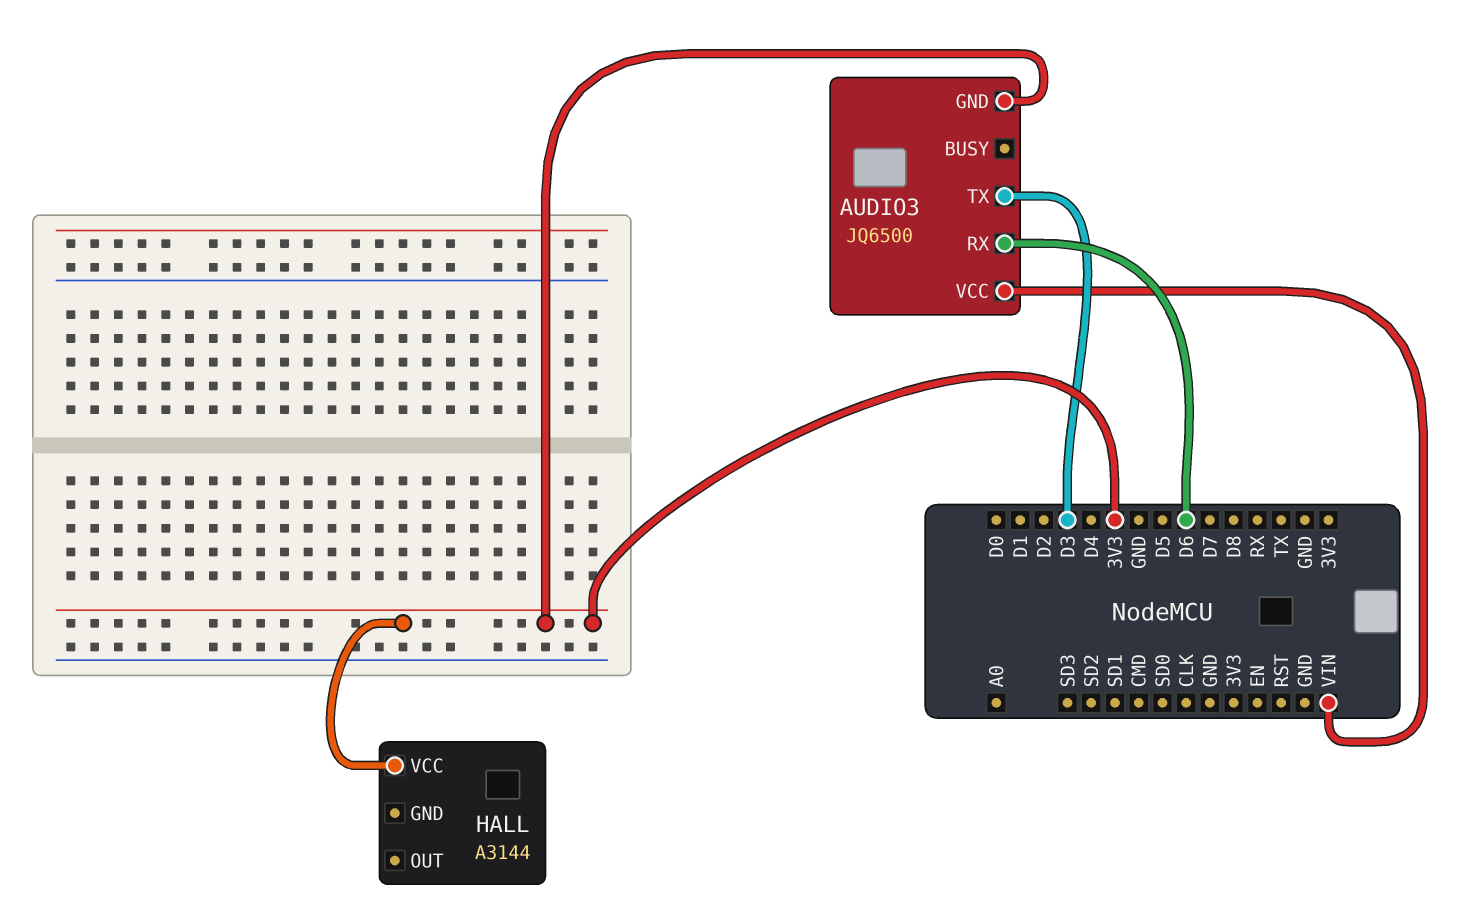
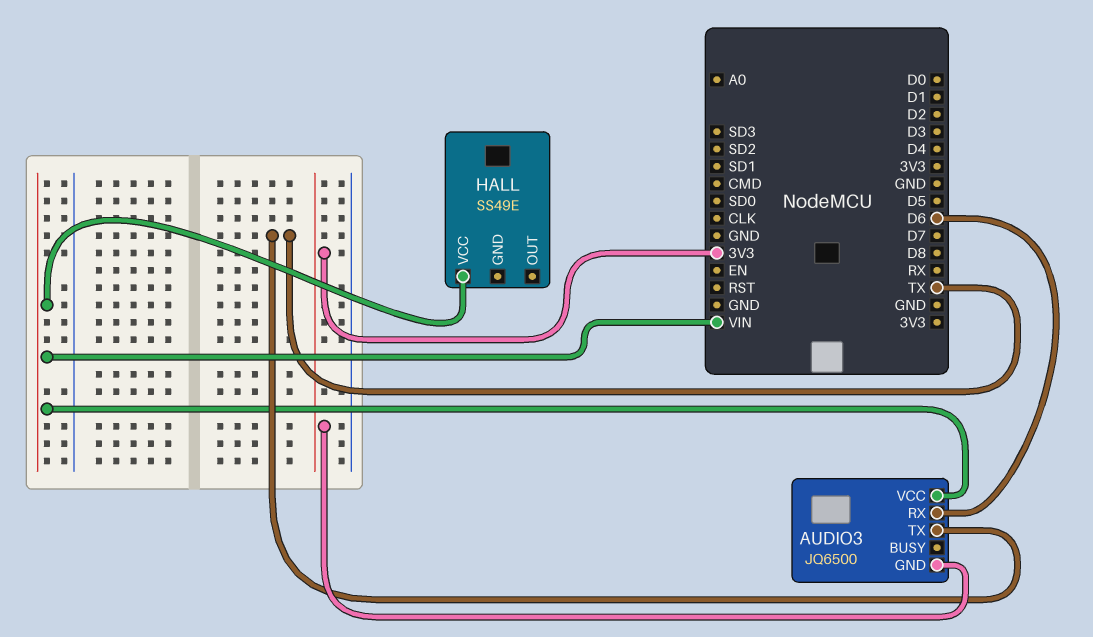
AUDIO3 pin TX: D3 -> TX
HALL: A3144 -> SS49E
HALL pin VCC: 3V3 -> VIN

